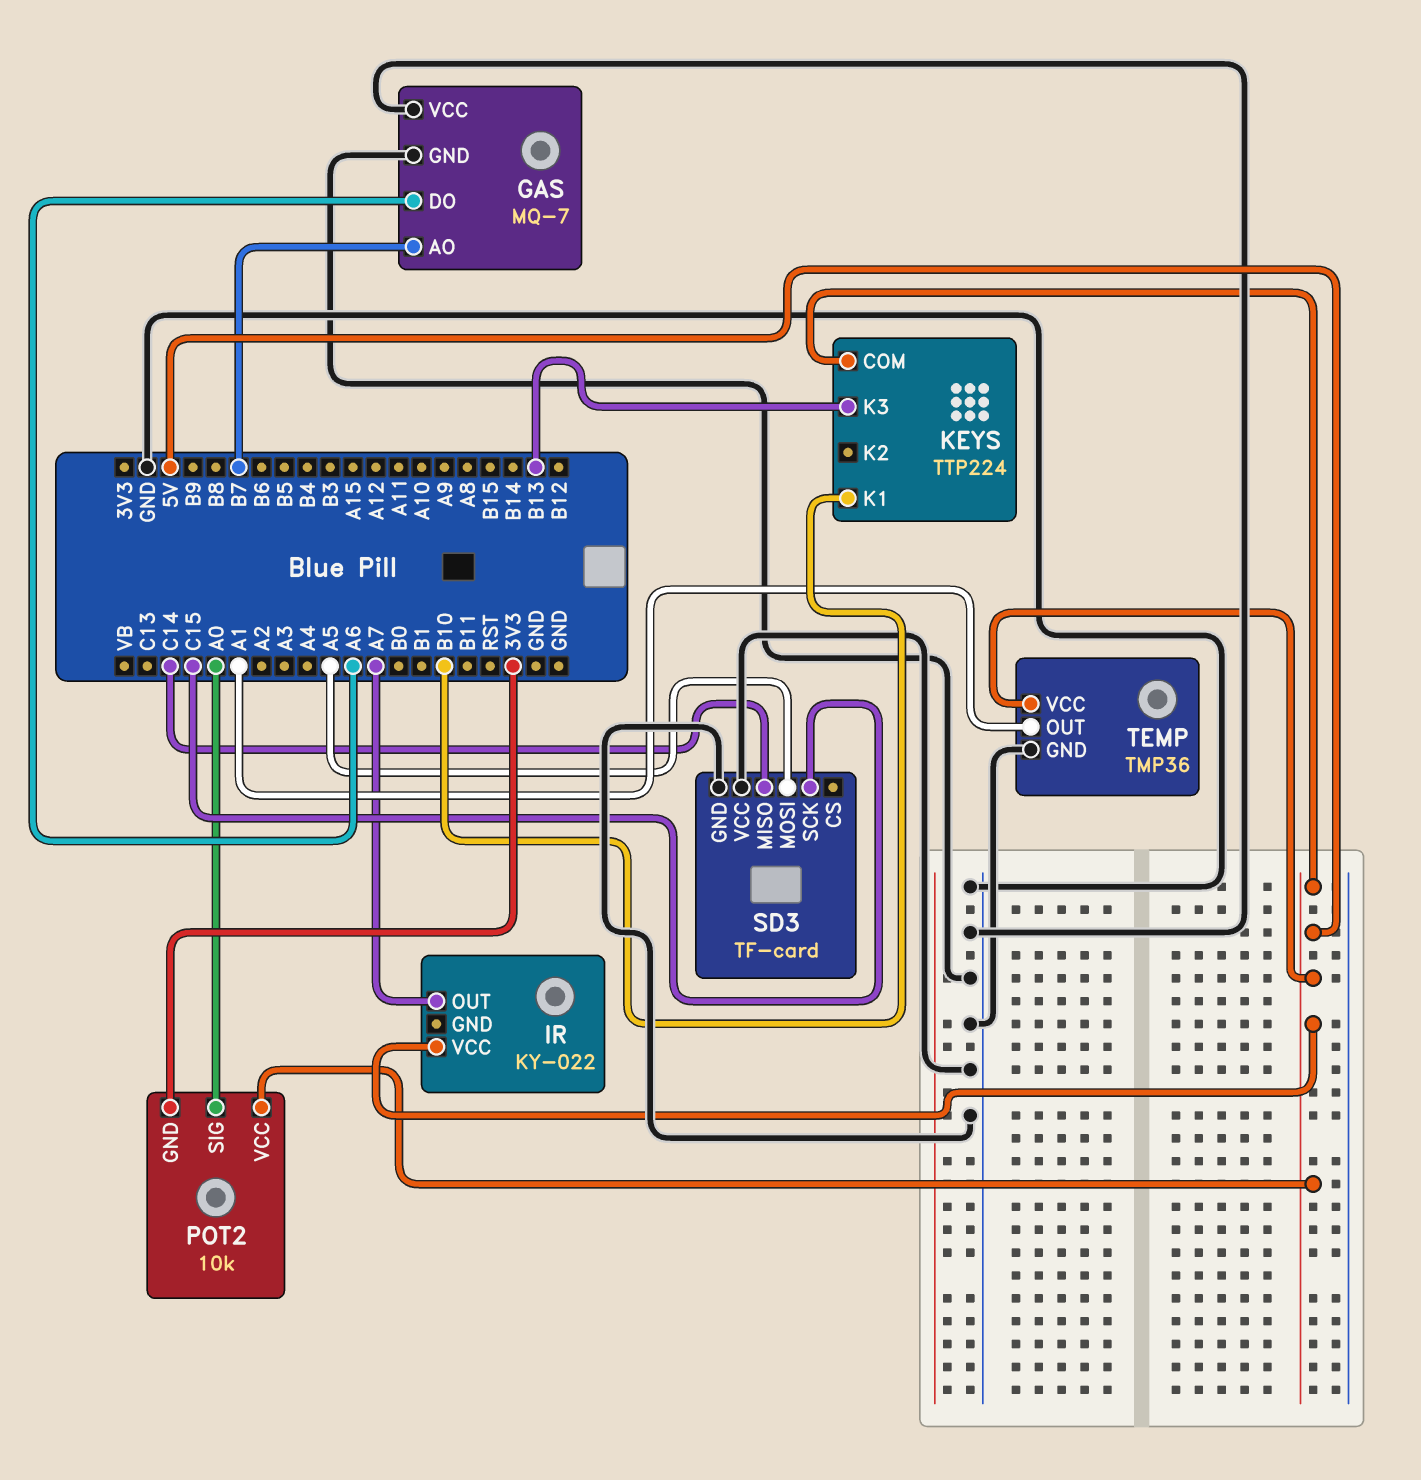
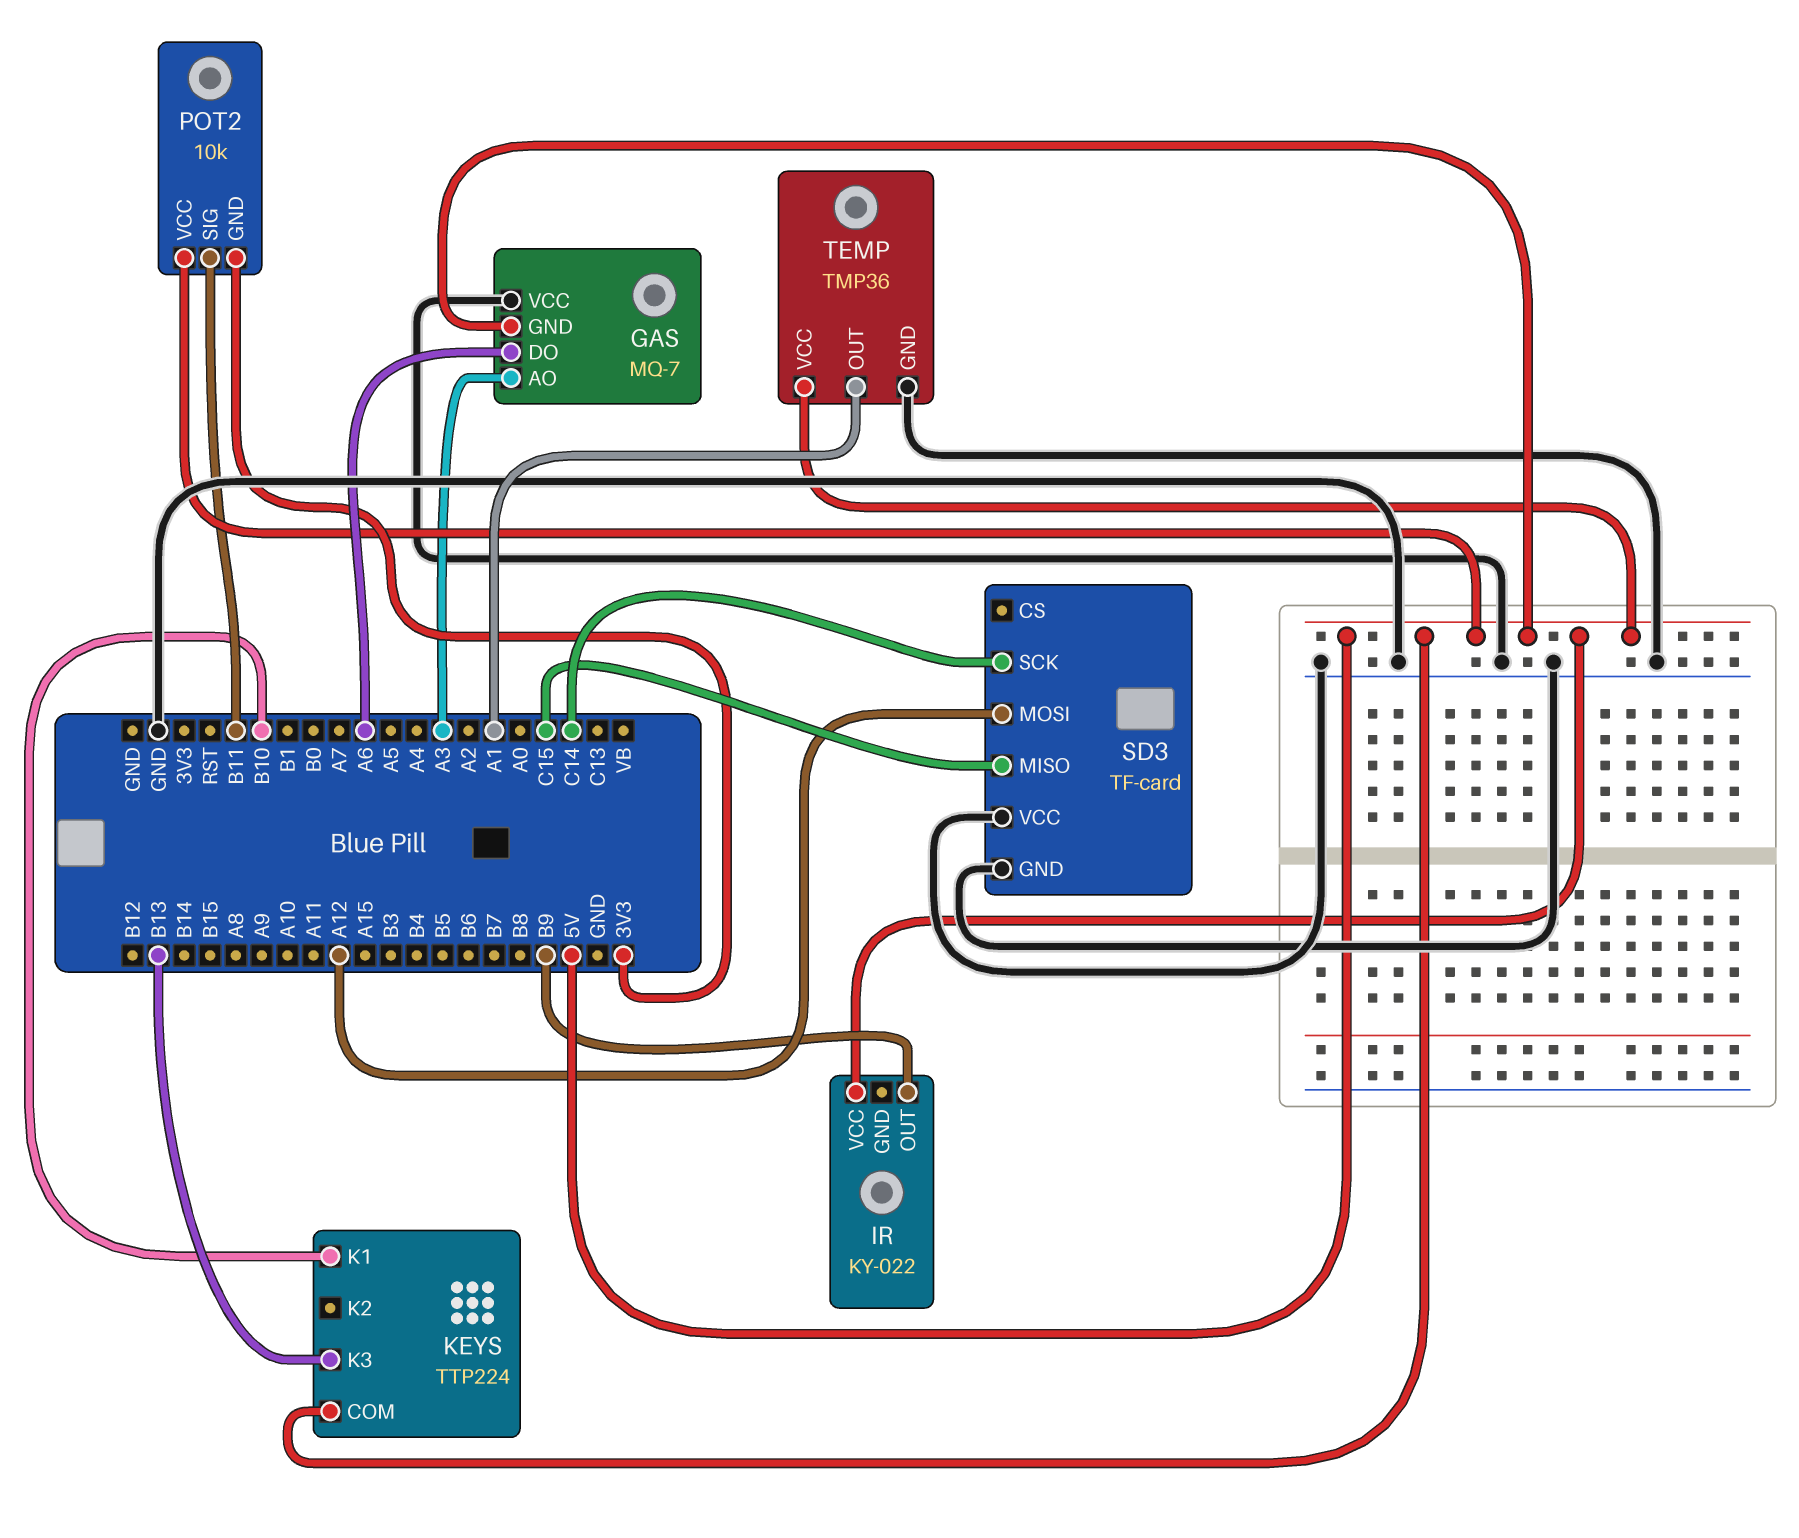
GAS pin AO: B7 -> A3
GAS pin GND: GND -> 5V
IR pin OUT: A7 -> B9
POT2 pin SIG: A0 -> B11
SD3 pin MISO: C14 -> C15
SD3 pin MOSI: A5 -> A12
SD3 pin SCK: C15 -> C14

